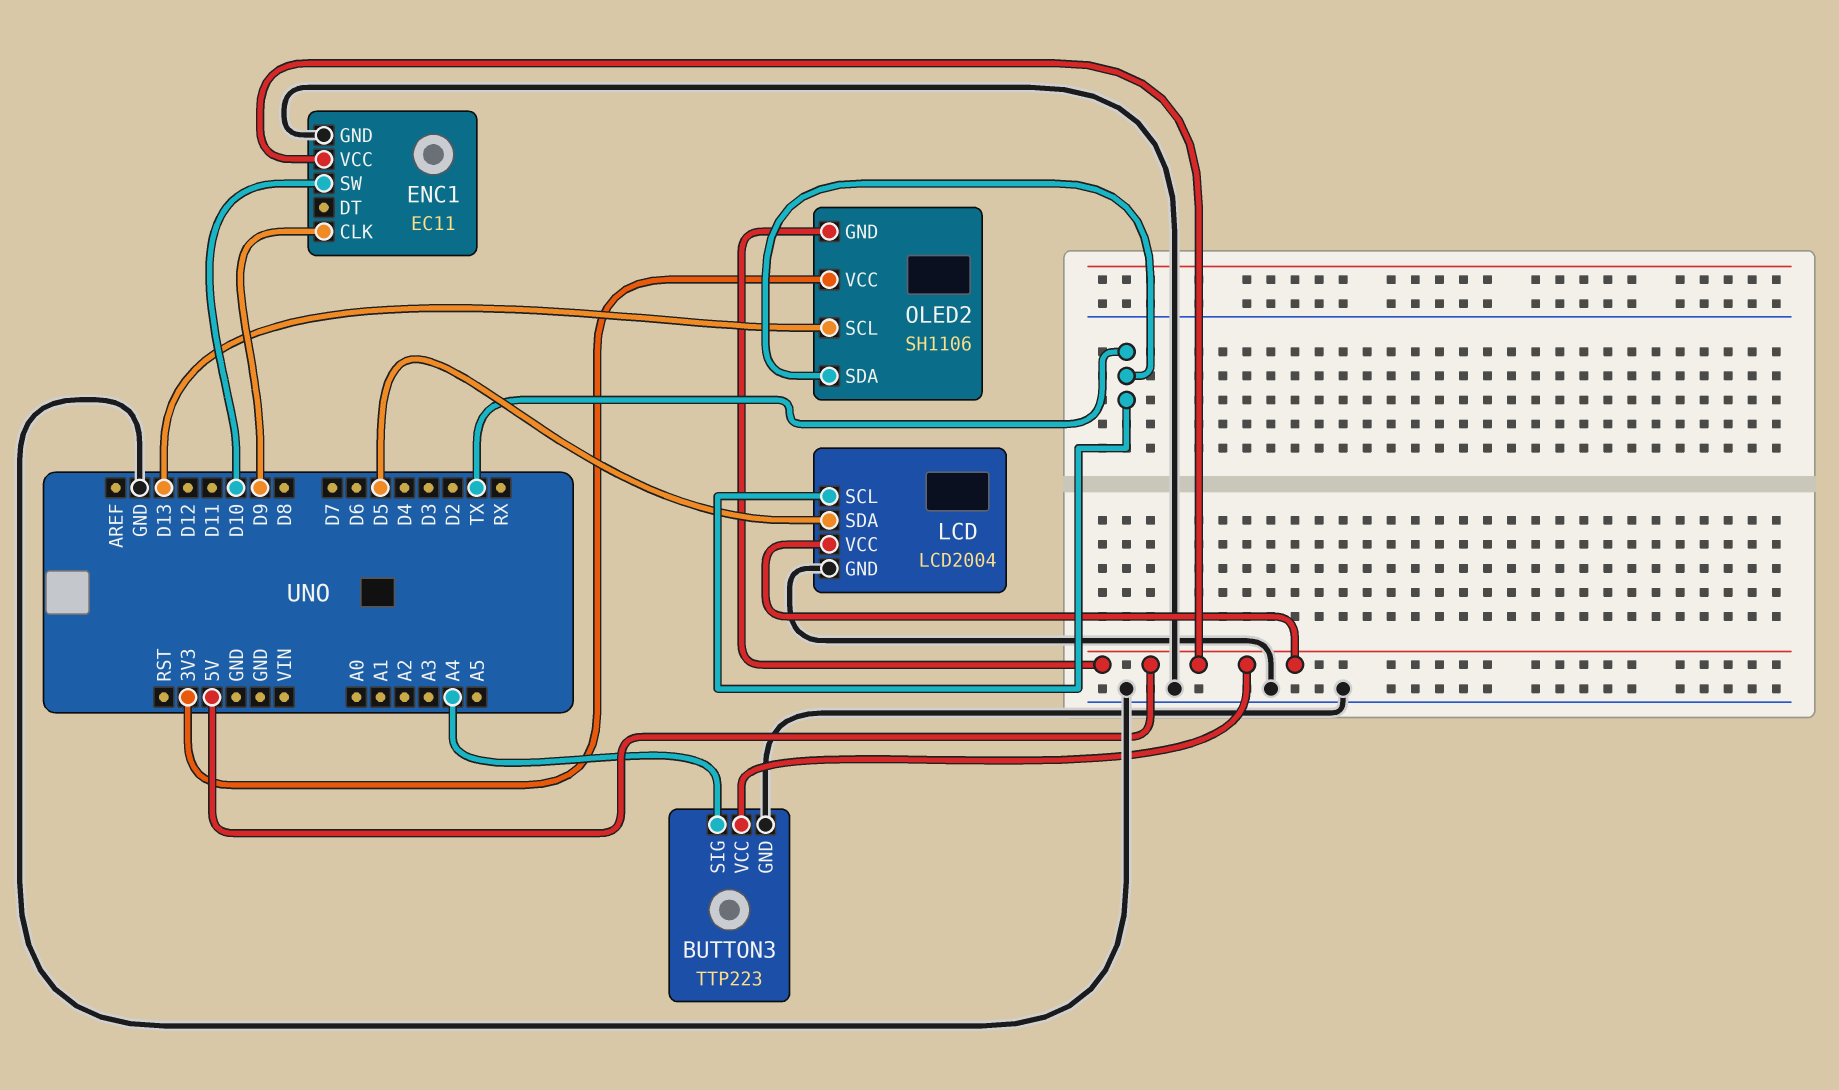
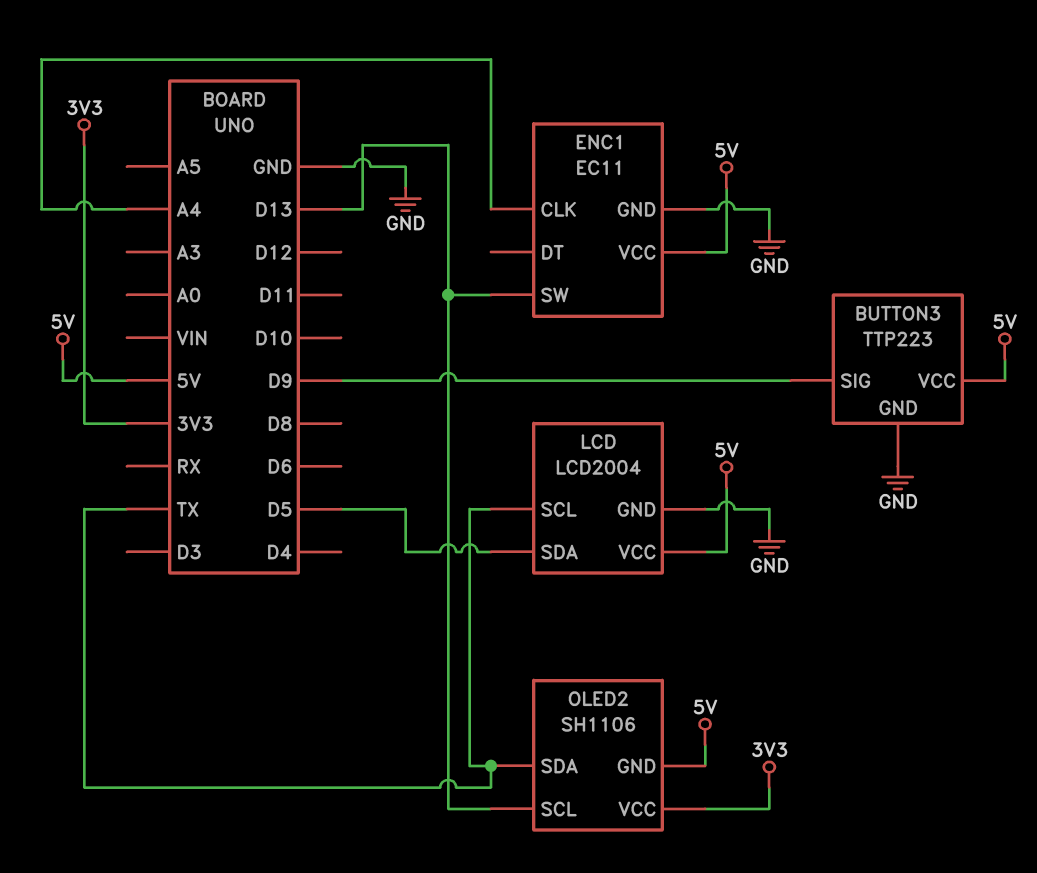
BUTTON3 pin SIG: A4 -> D9
ENC1 pin CLK: D9 -> A4
ENC1 pin SW: D10 -> D13

